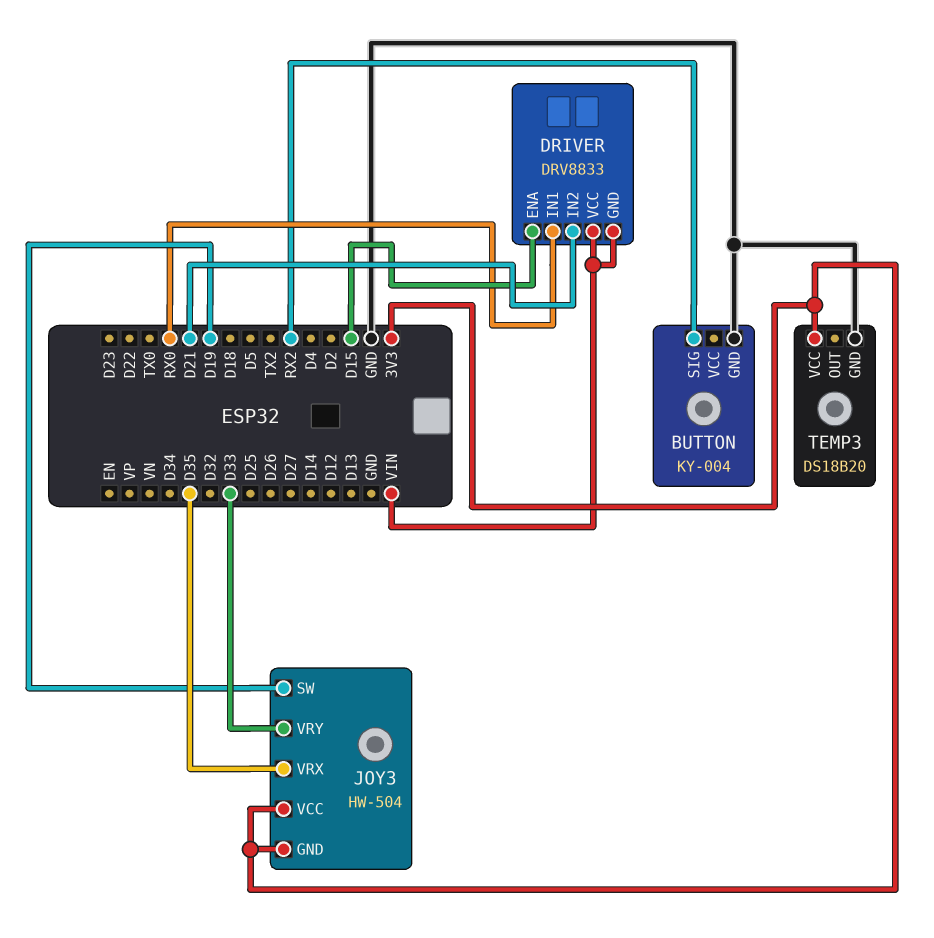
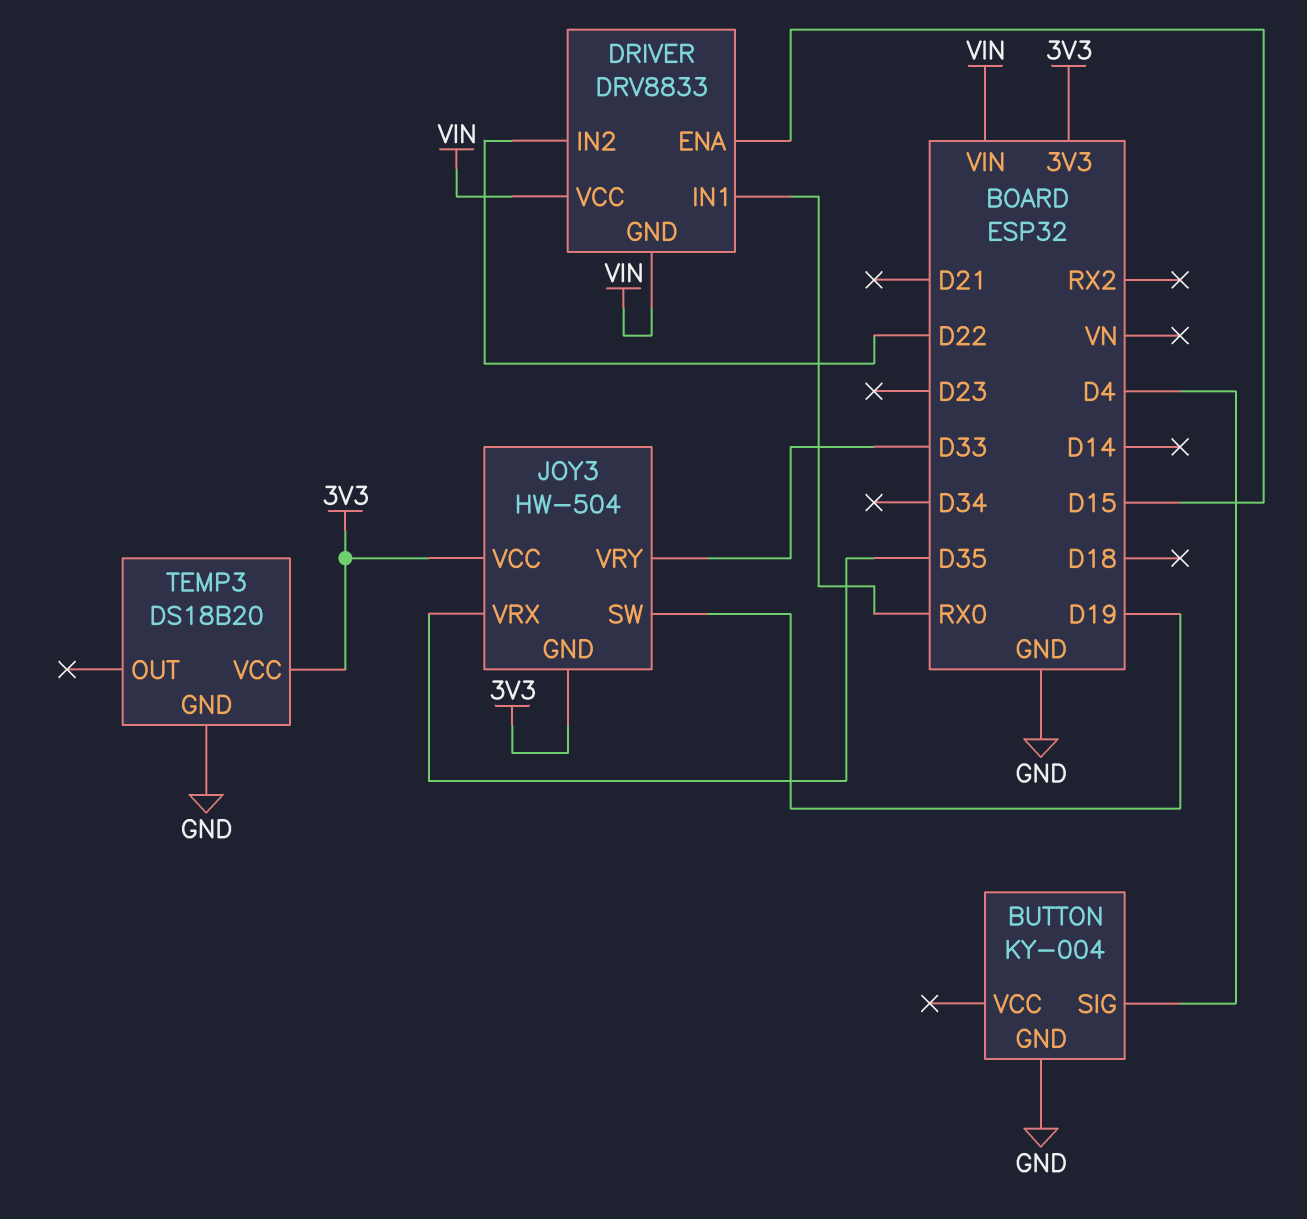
BUTTON pin SIG: RX2 -> D4
DRIVER pin IN2: D21 -> D22

